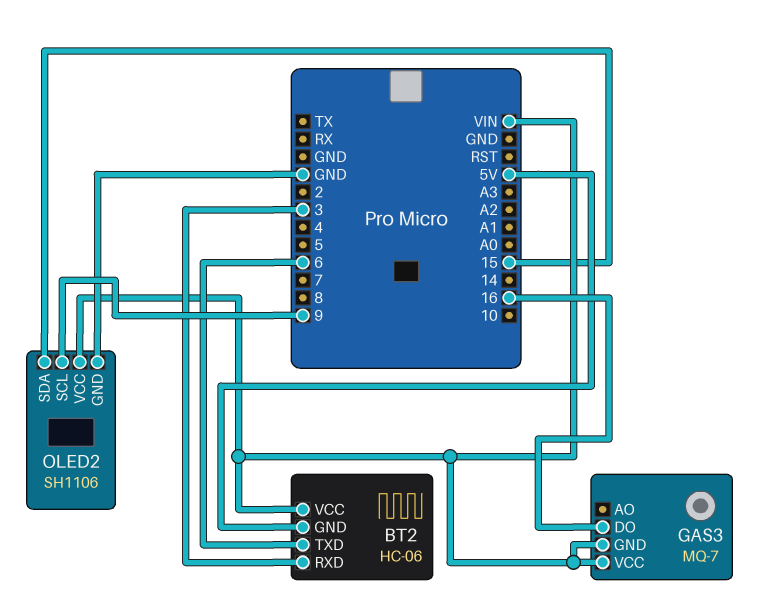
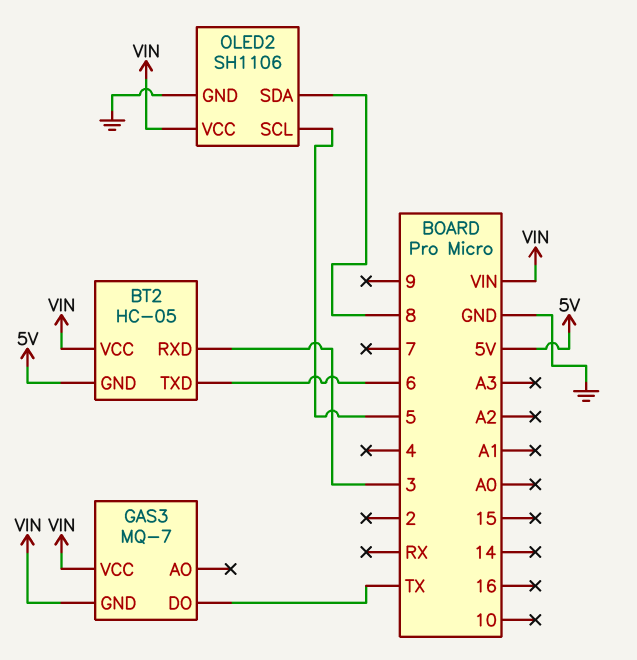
BT2: HC-06 -> HC-05
GAS3 pin DO: 16 -> TX
OLED2 pin SCL: 9 -> 5
OLED2 pin SDA: 15 -> 8

